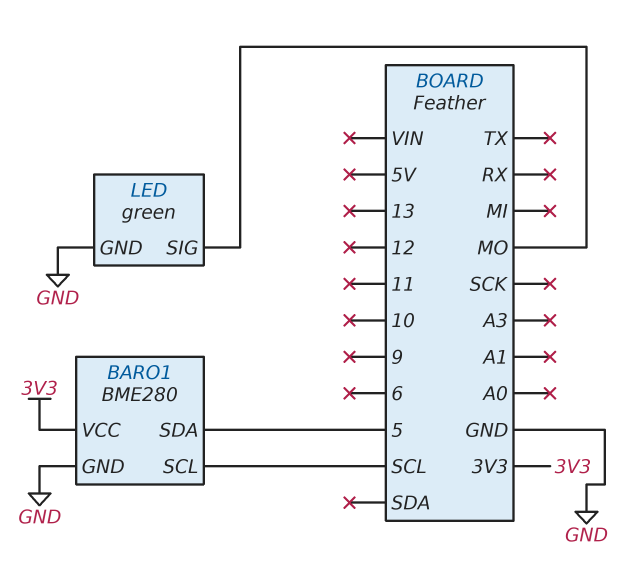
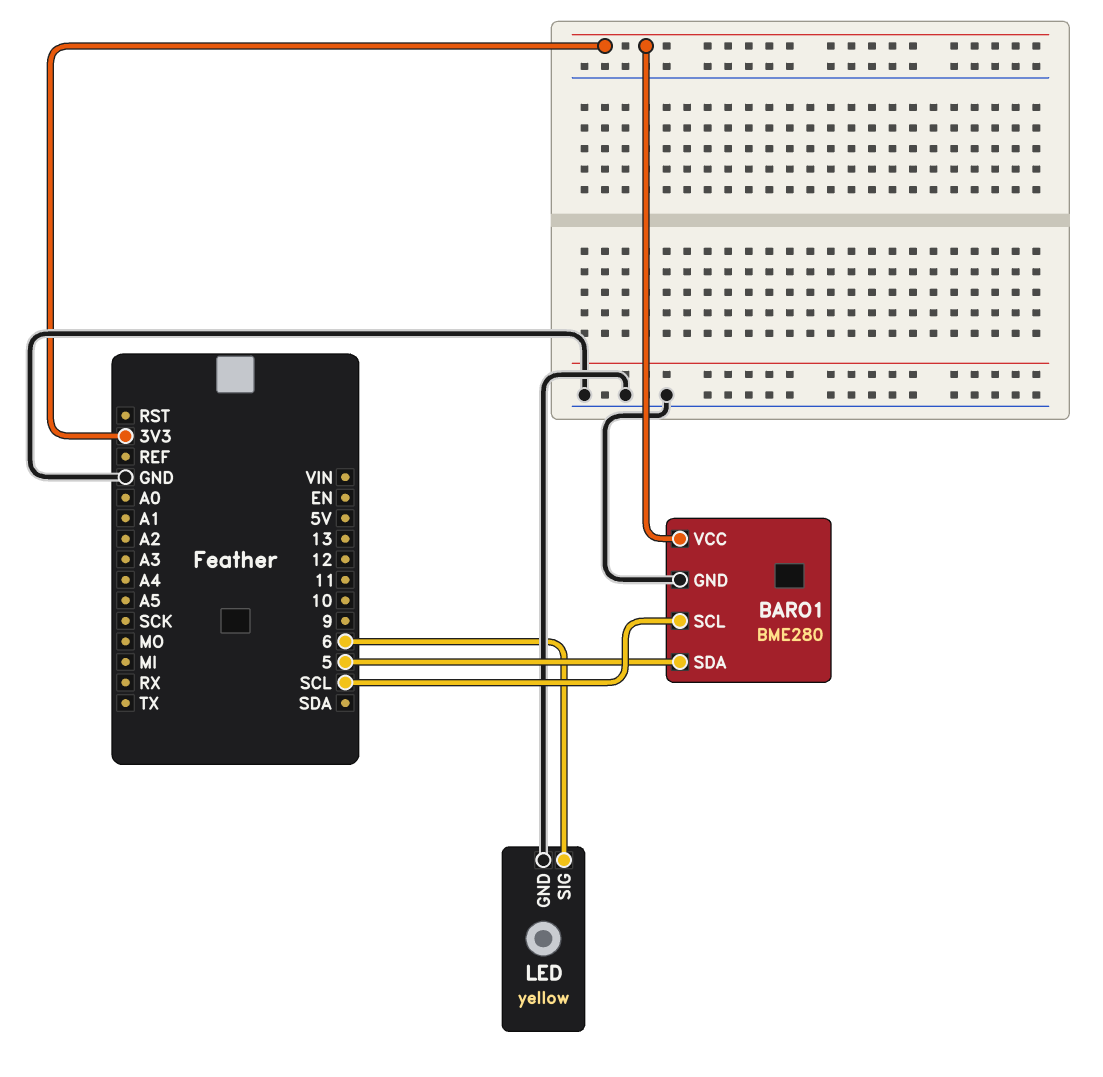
LED: green -> yellow
LED pin SIG: MO -> 6

